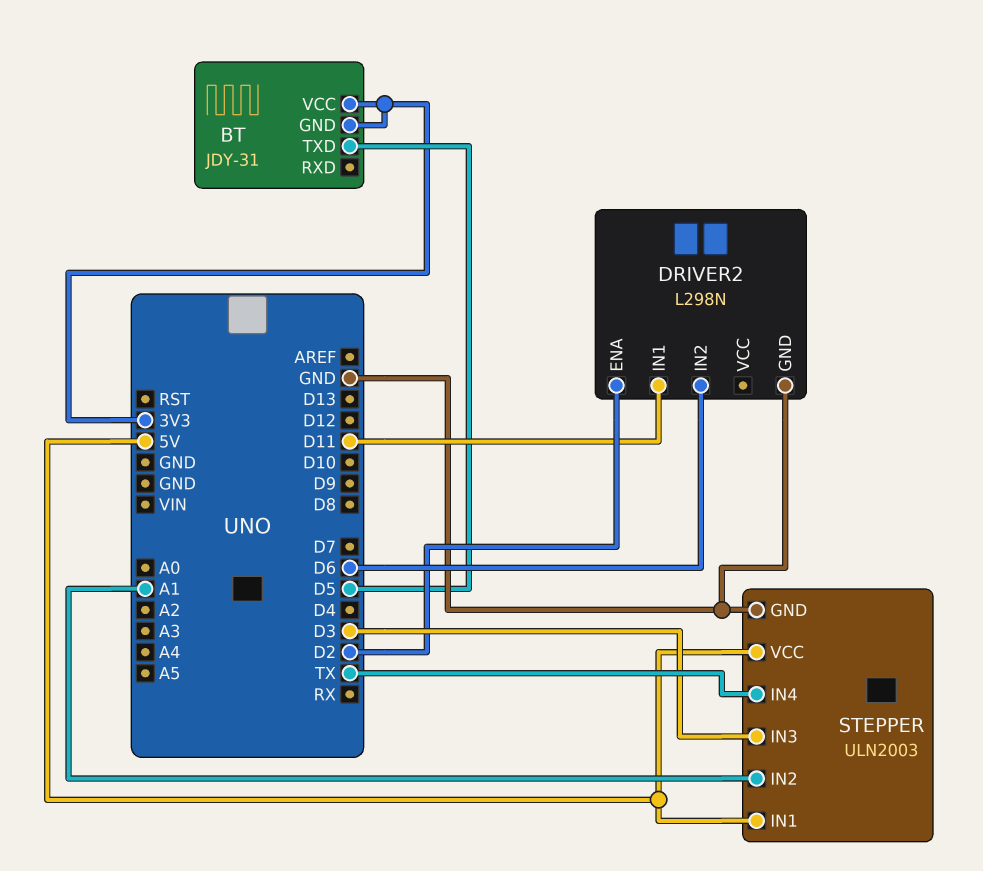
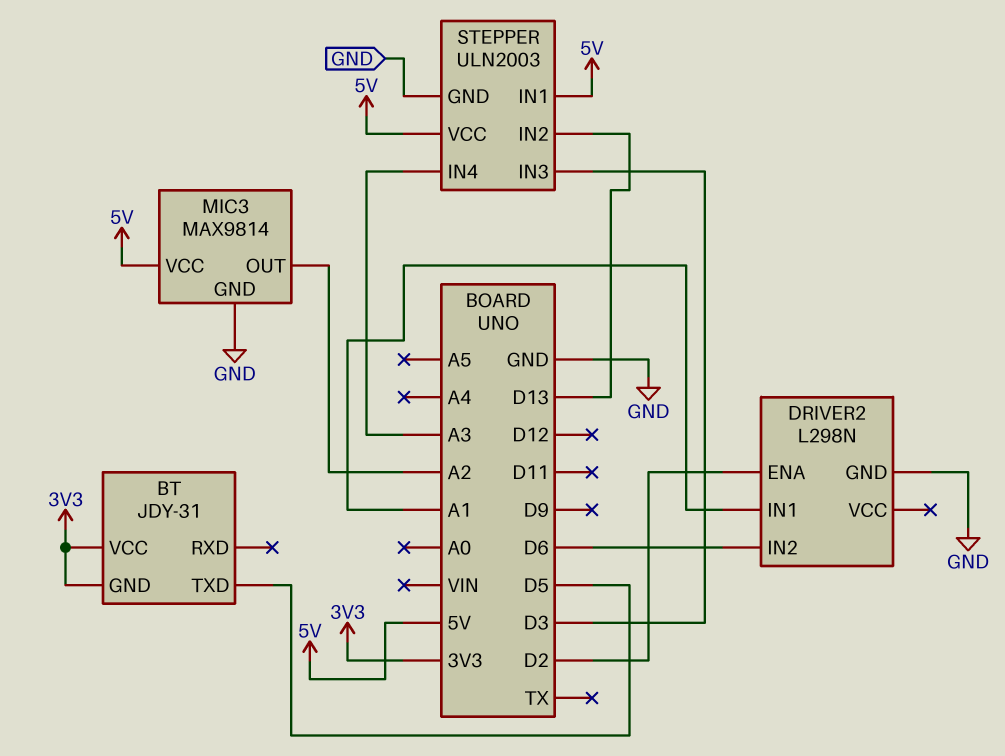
DRIVER2 pin IN1: D11 -> A1
MIC3: none -> MAX9814
MIC3 pin GND: none -> GND
MIC3 pin OUT: none -> A2
MIC3 pin VCC: none -> 5V
STEPPER pin IN2: A1 -> D13
STEPPER pin IN4: TX -> A3

